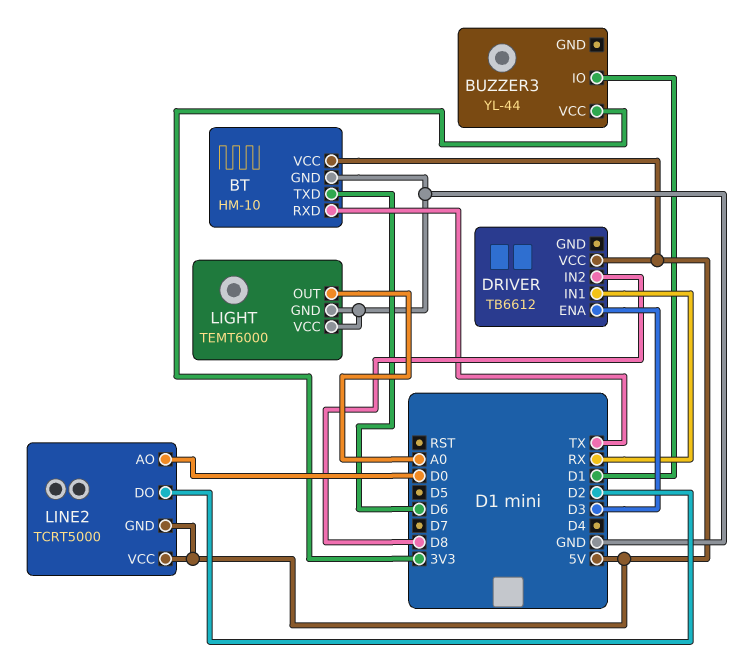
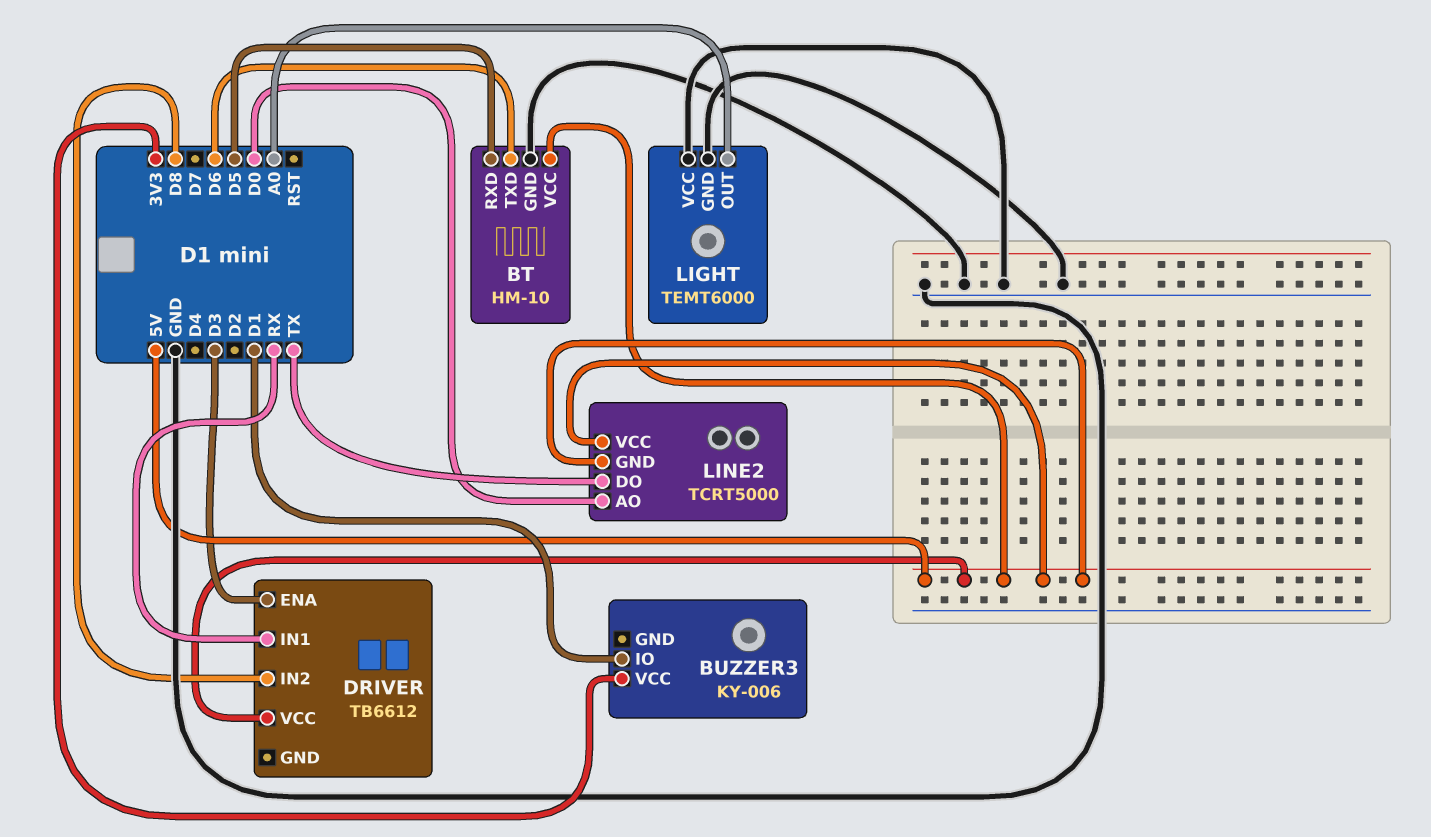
BT pin RXD: TX -> D5
BUZZER3: YL-44 -> KY-006
LINE2 pin DO: D2 -> TX

